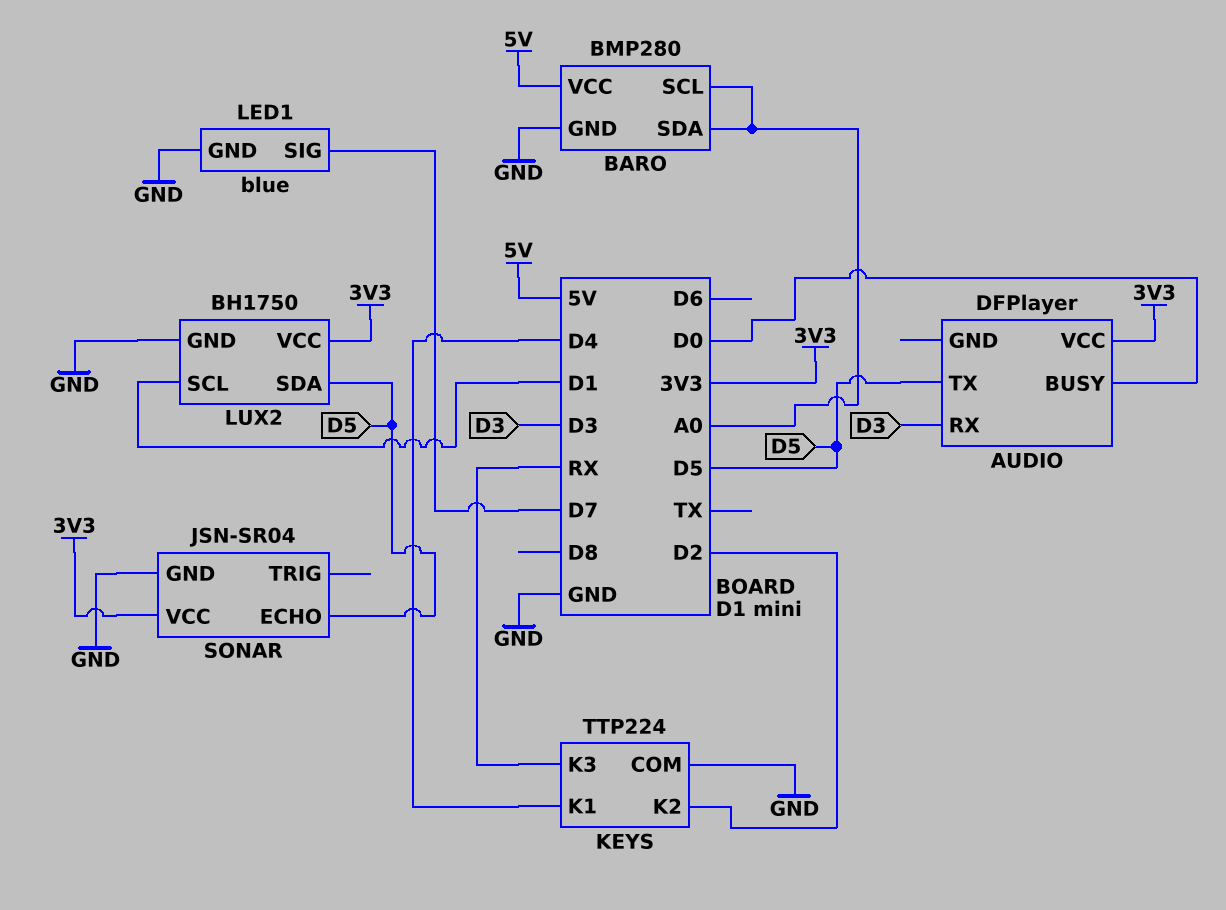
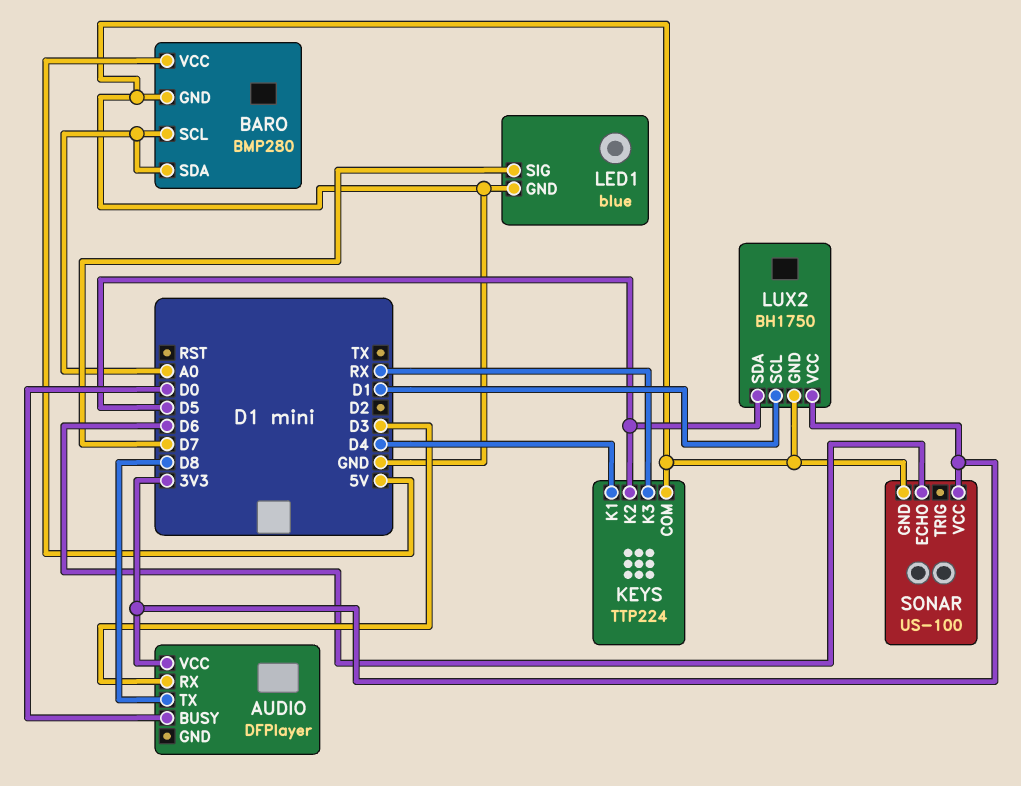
AUDIO pin TX: D5 -> D8
KEYS pin K2: D2 -> D5
SONAR: JSN-SR04 -> US-100
SONAR pin ECHO: D5 -> D6

